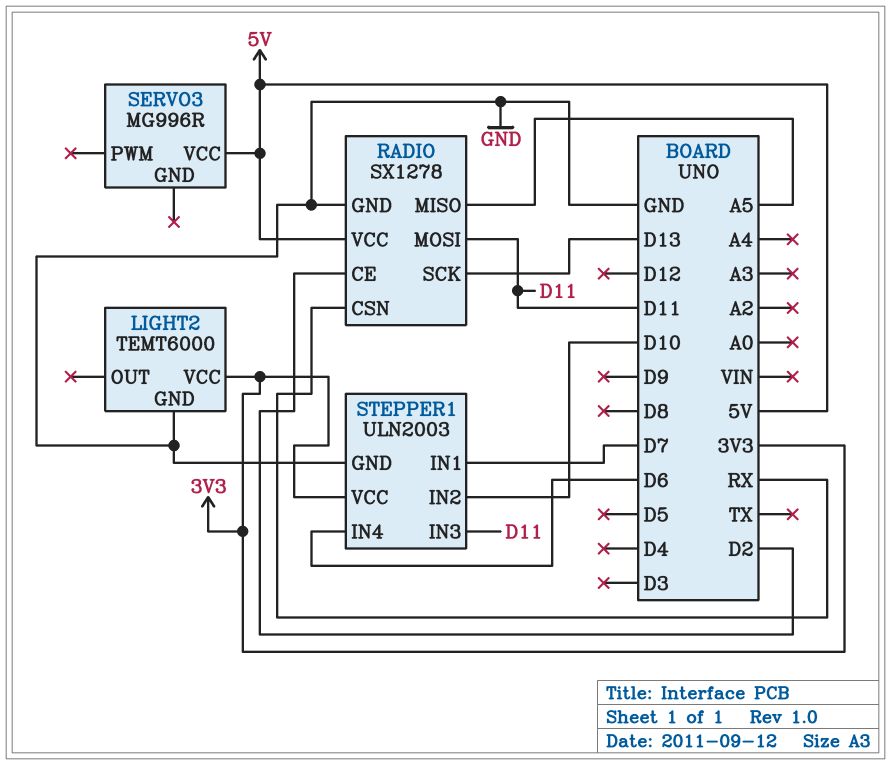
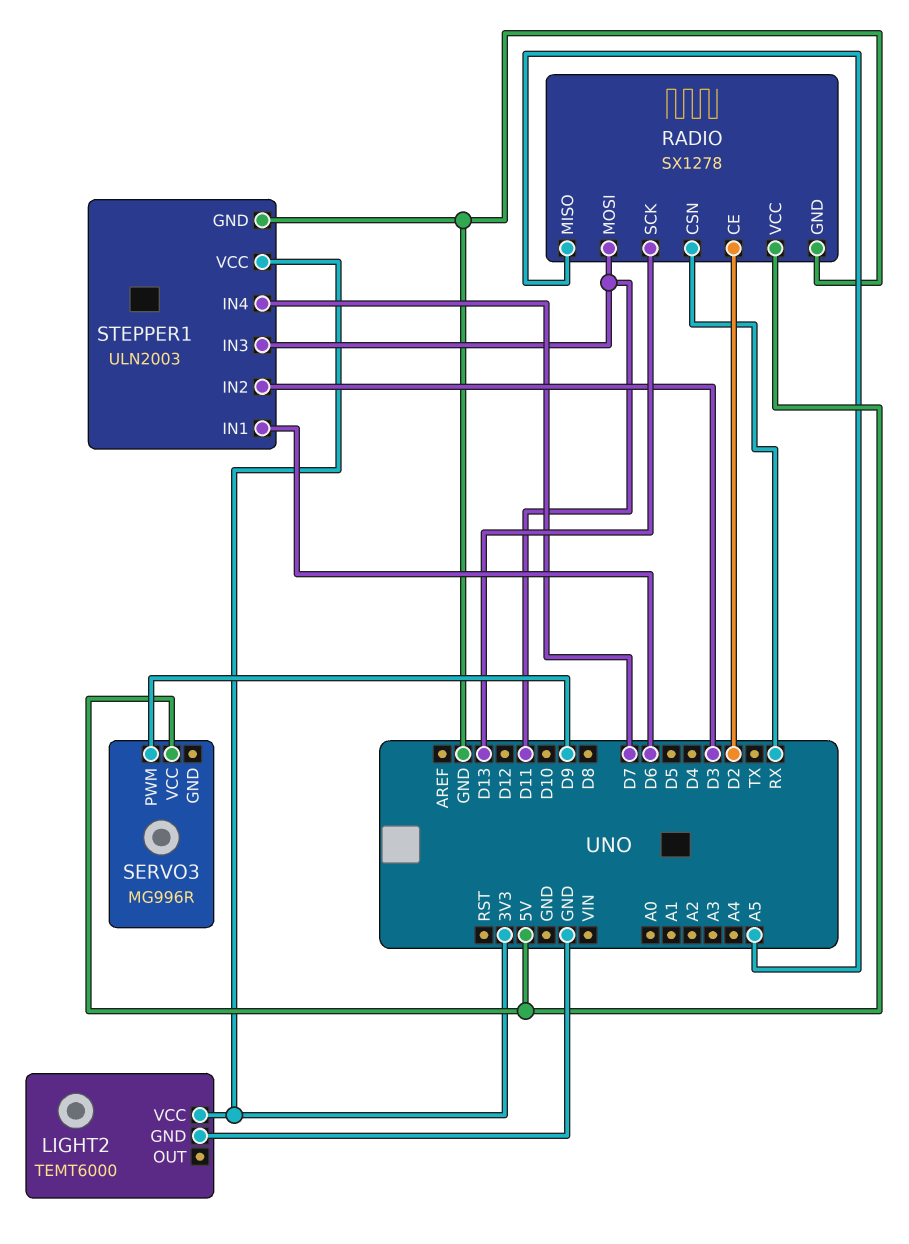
SERVO3 pin PWM: none -> D9
STEPPER1 pin IN1: D7 -> D6
STEPPER1 pin IN2: D10 -> D3
STEPPER1 pin IN4: D6 -> D7

